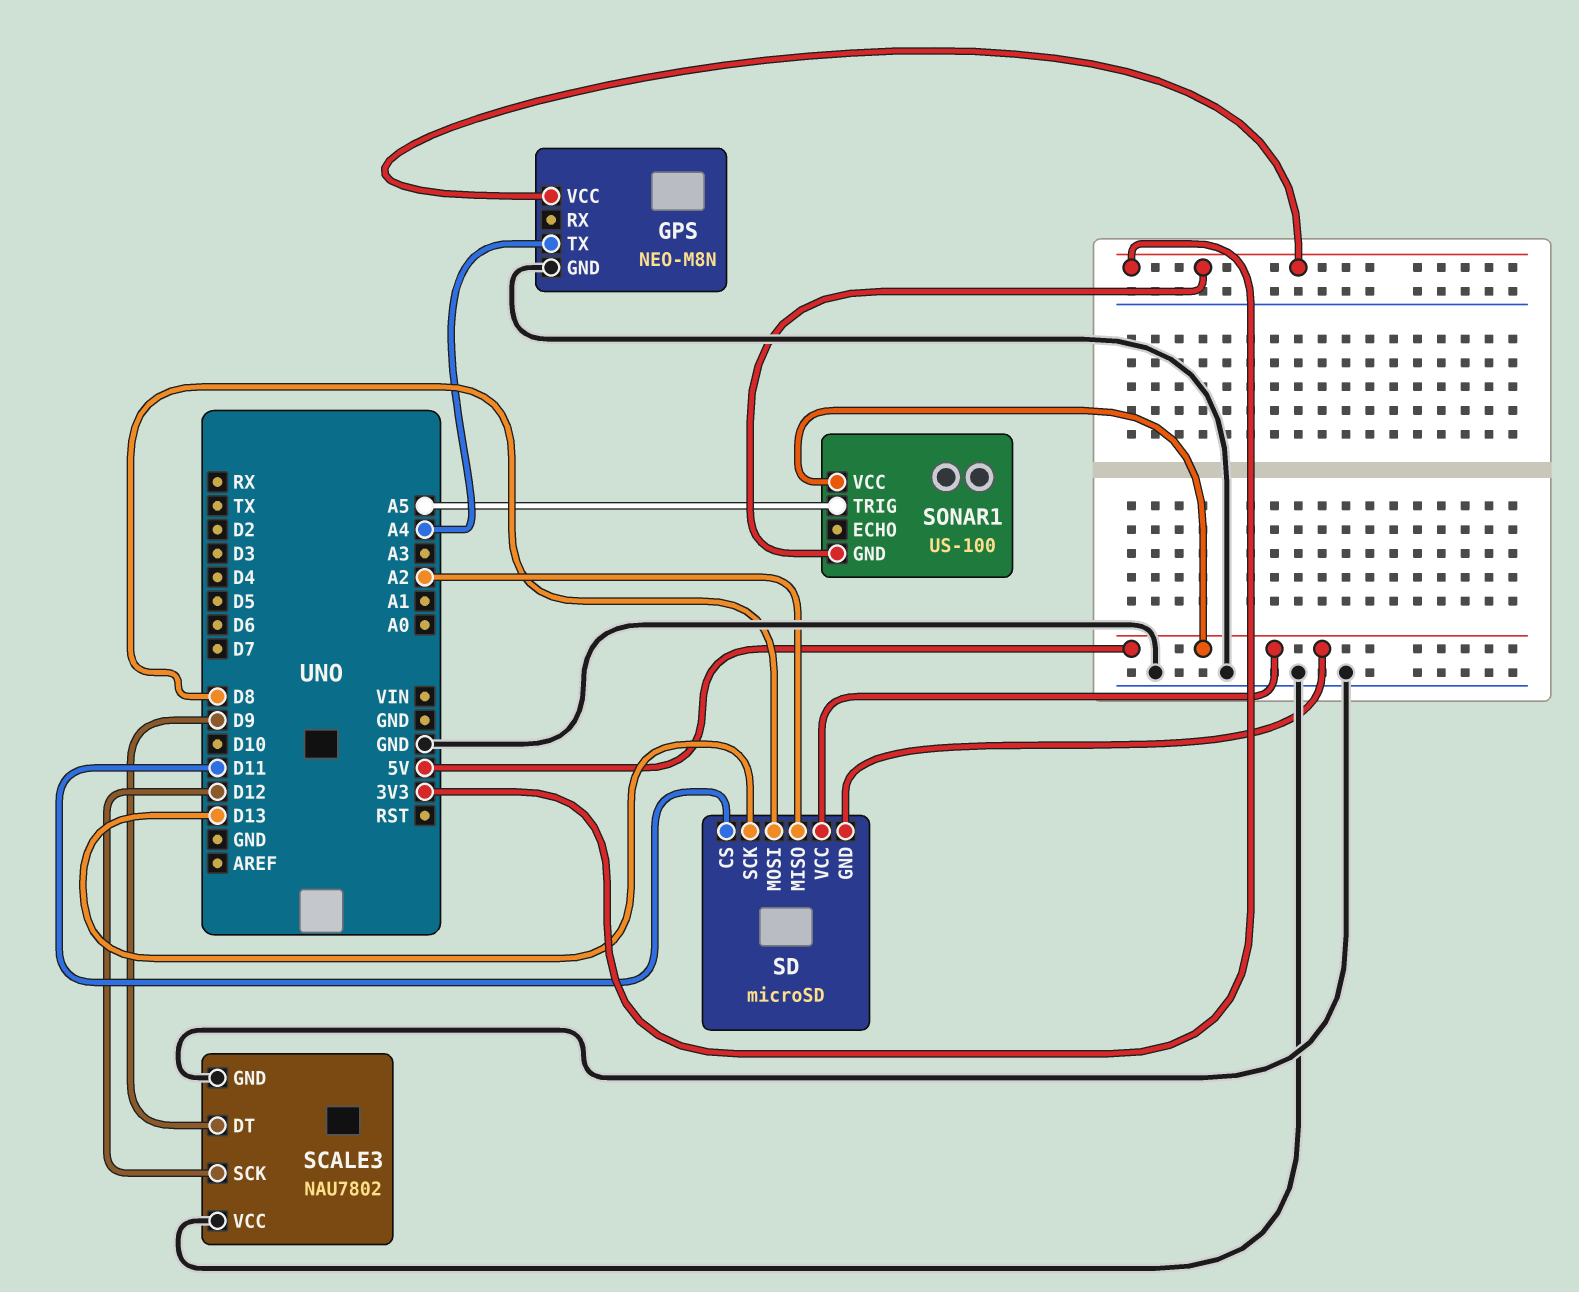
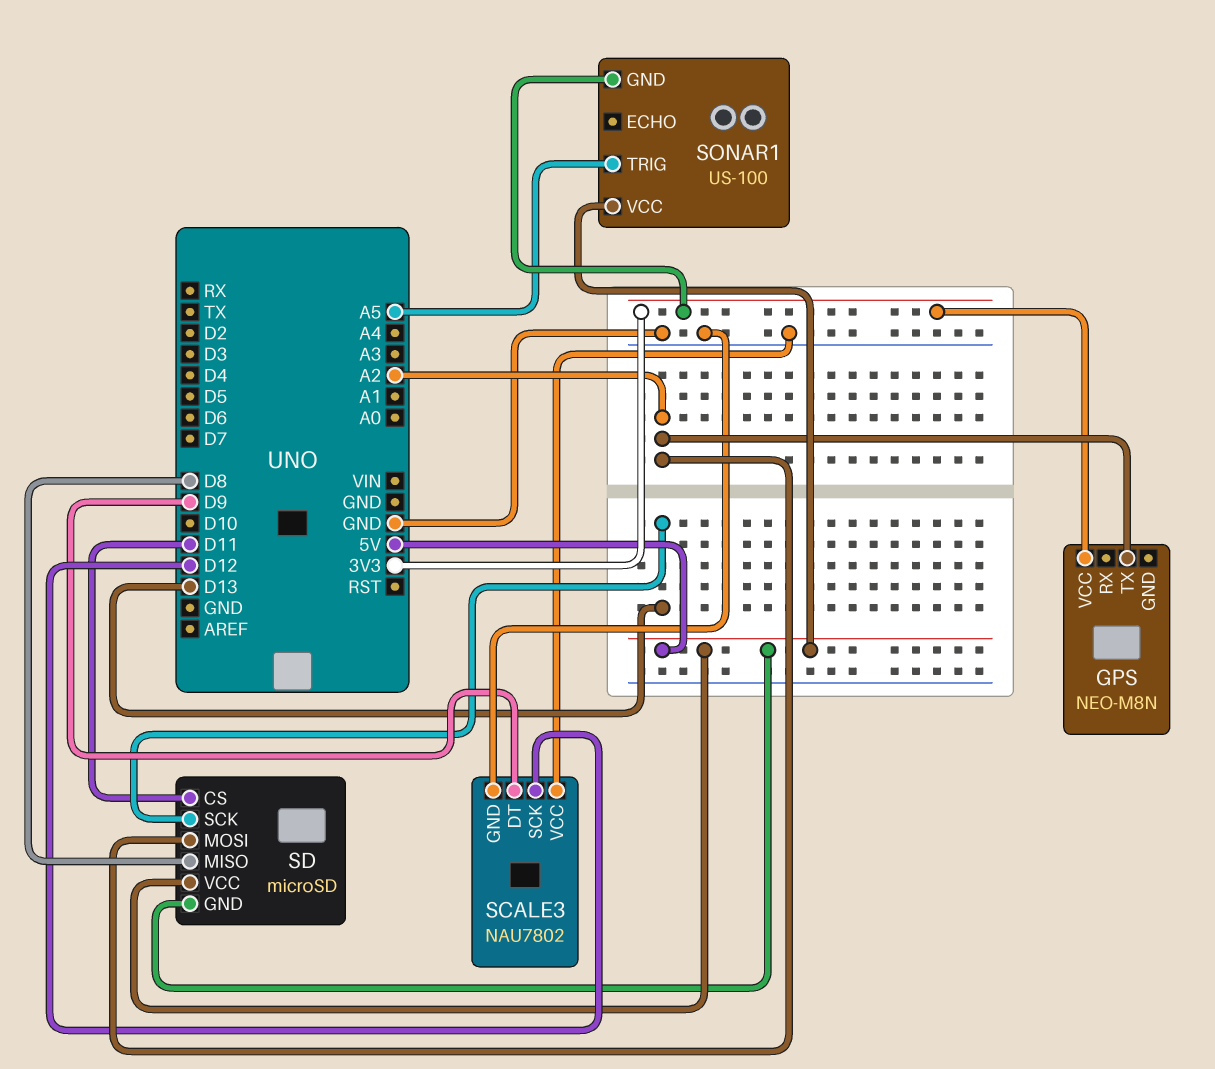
GPS pin GND: GND -> none
GPS pin TX: A4 -> A2
SD pin MISO: A2 -> D8
SD pin MOSI: D8 -> A2

